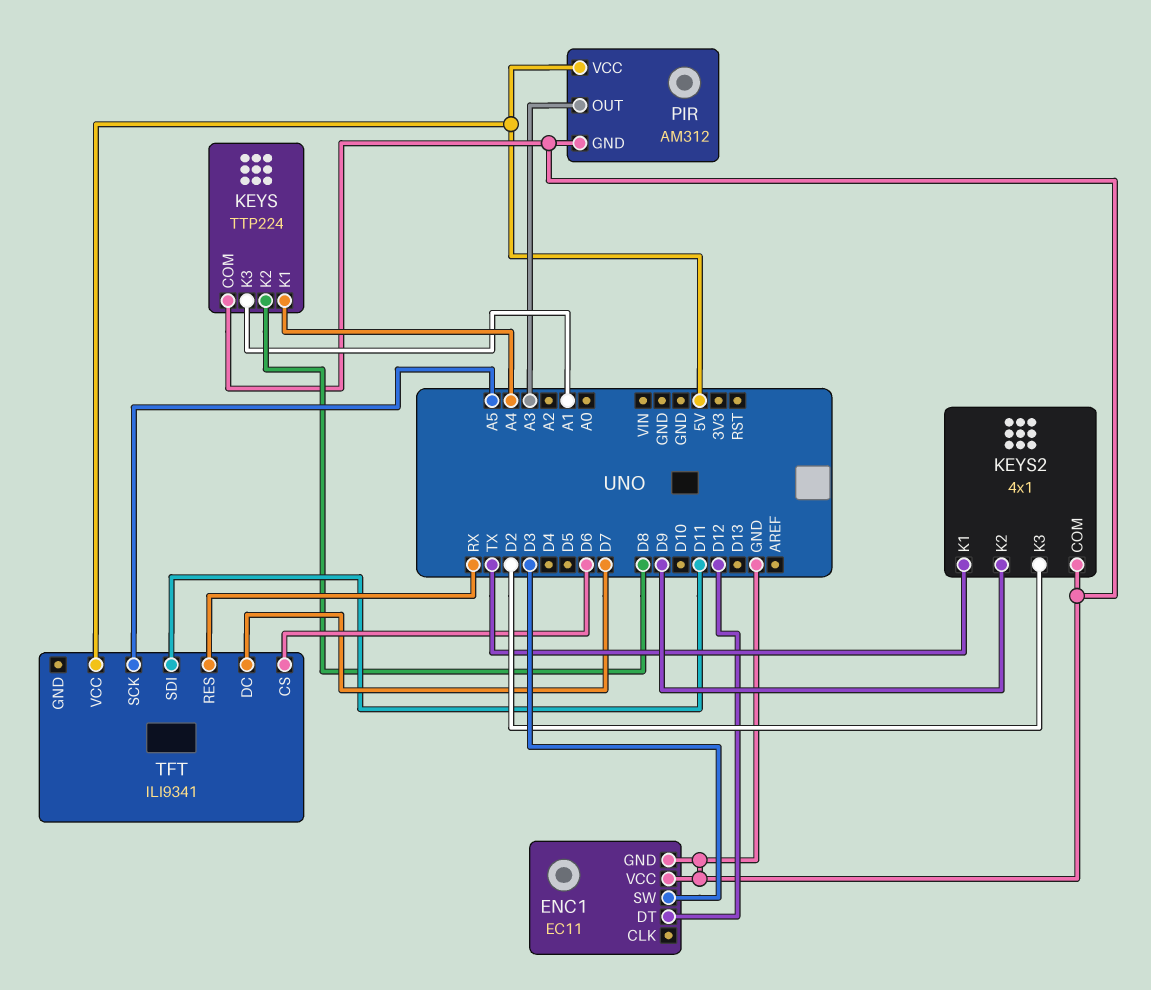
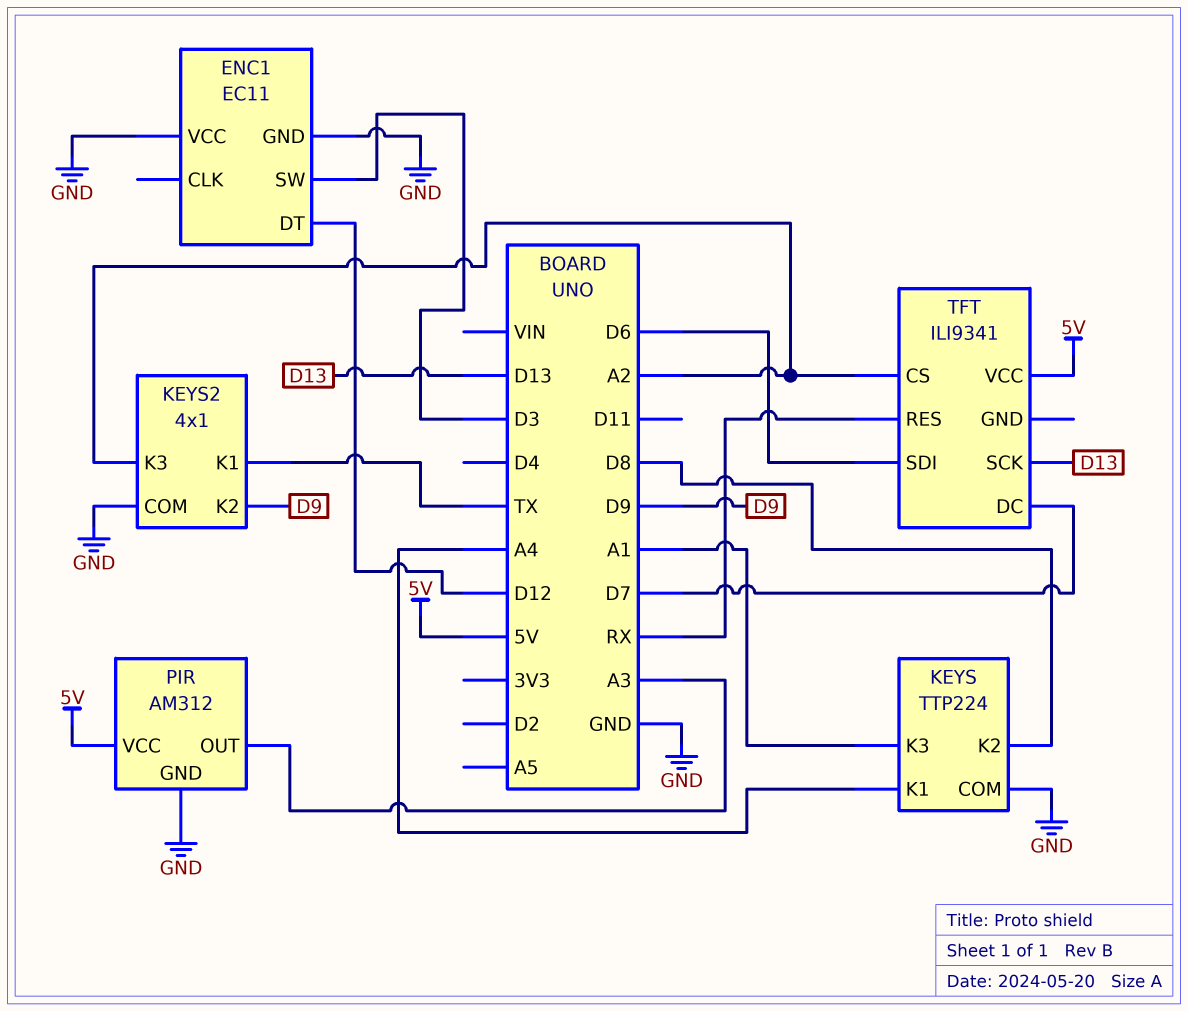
KEYS2 pin K3: D2 -> A2
TFT pin CS: D6 -> A2
TFT pin SCK: A5 -> D13
TFT pin SDI: D11 -> D6

